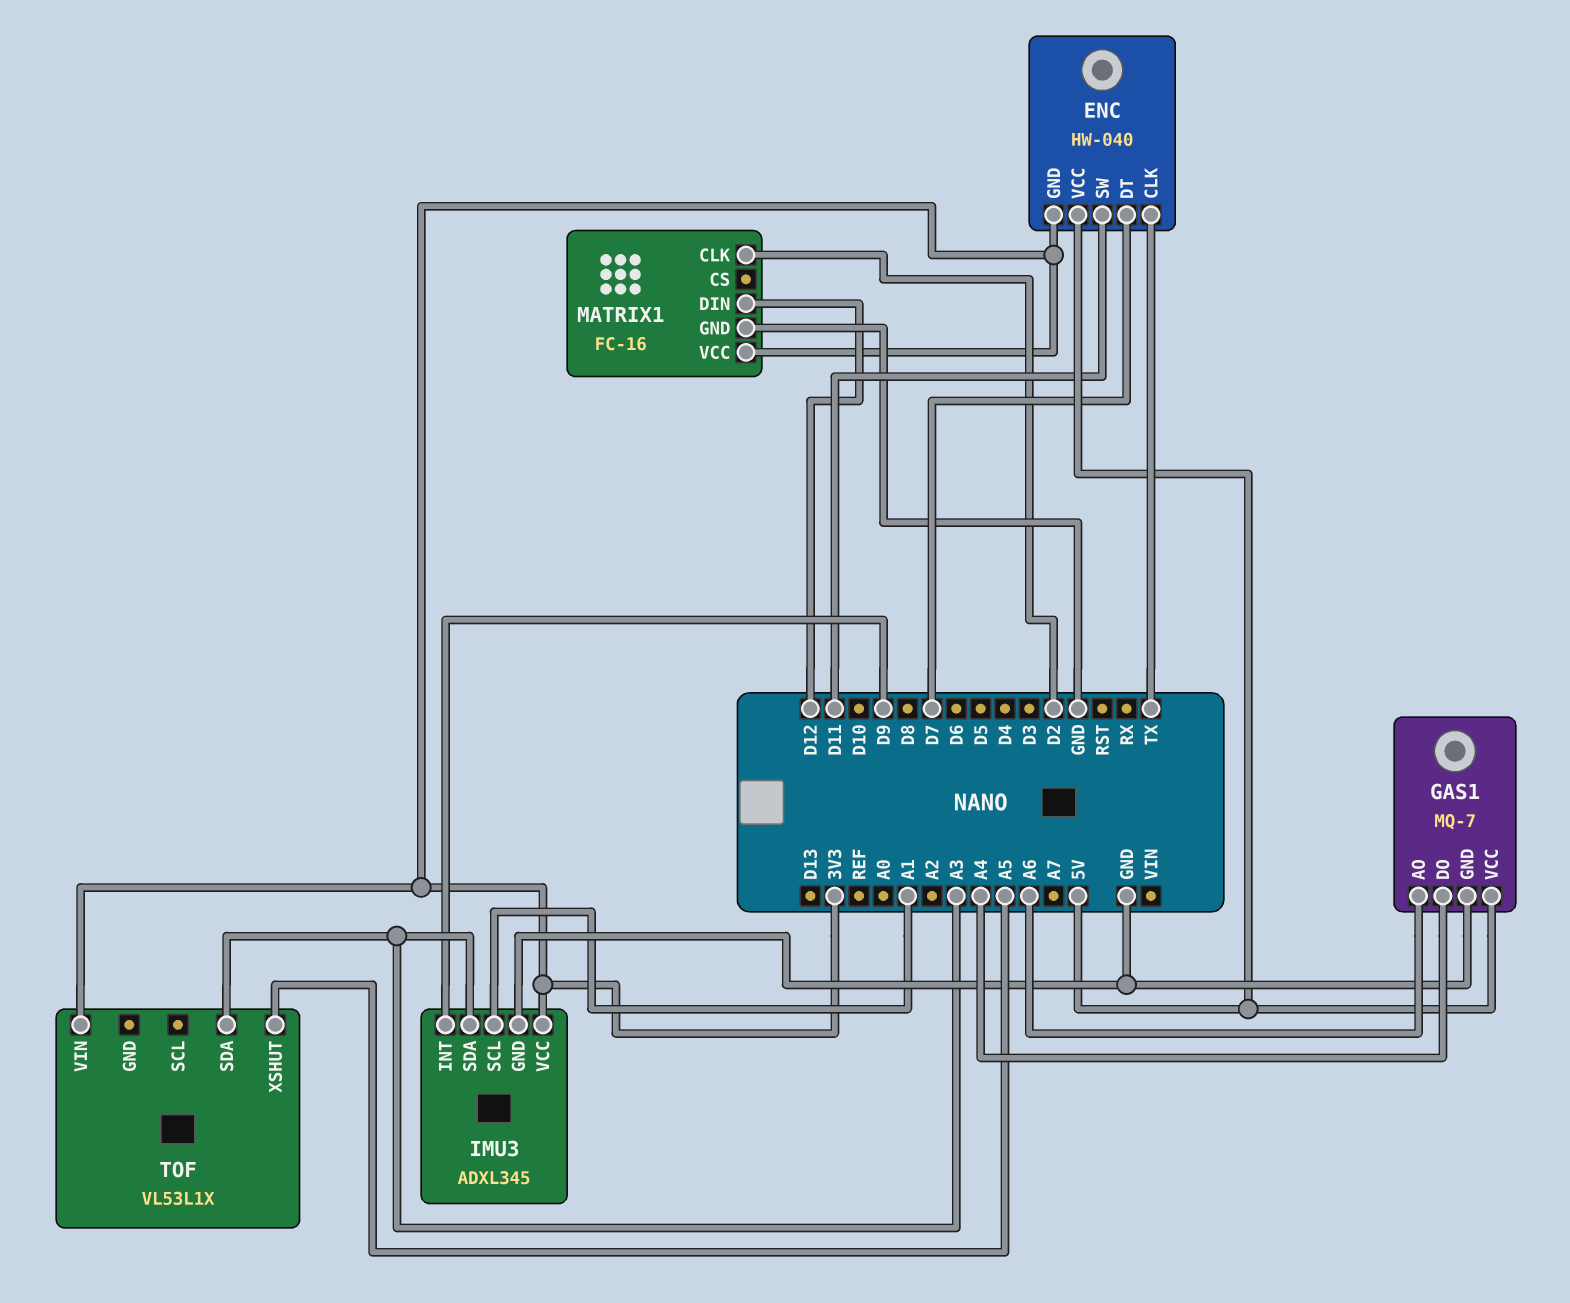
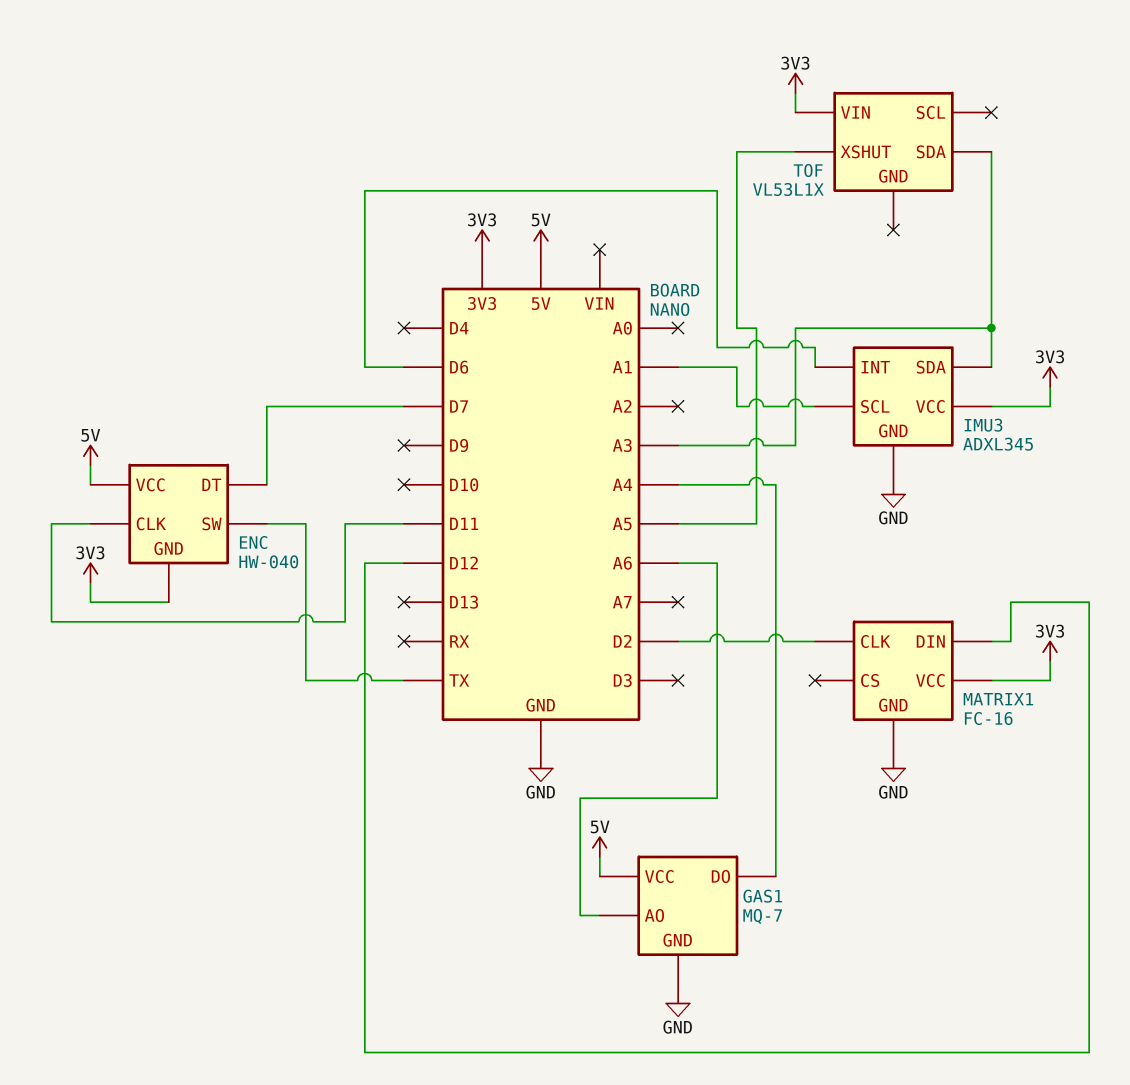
ENC pin CLK: TX -> D11
ENC pin SW: D11 -> TX
IMU3 pin INT: D9 -> D6

